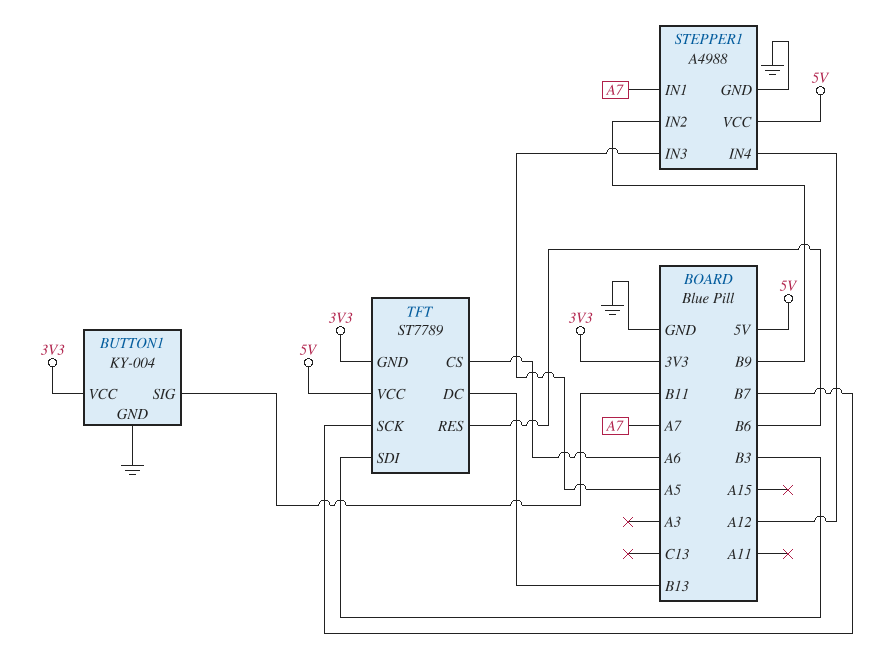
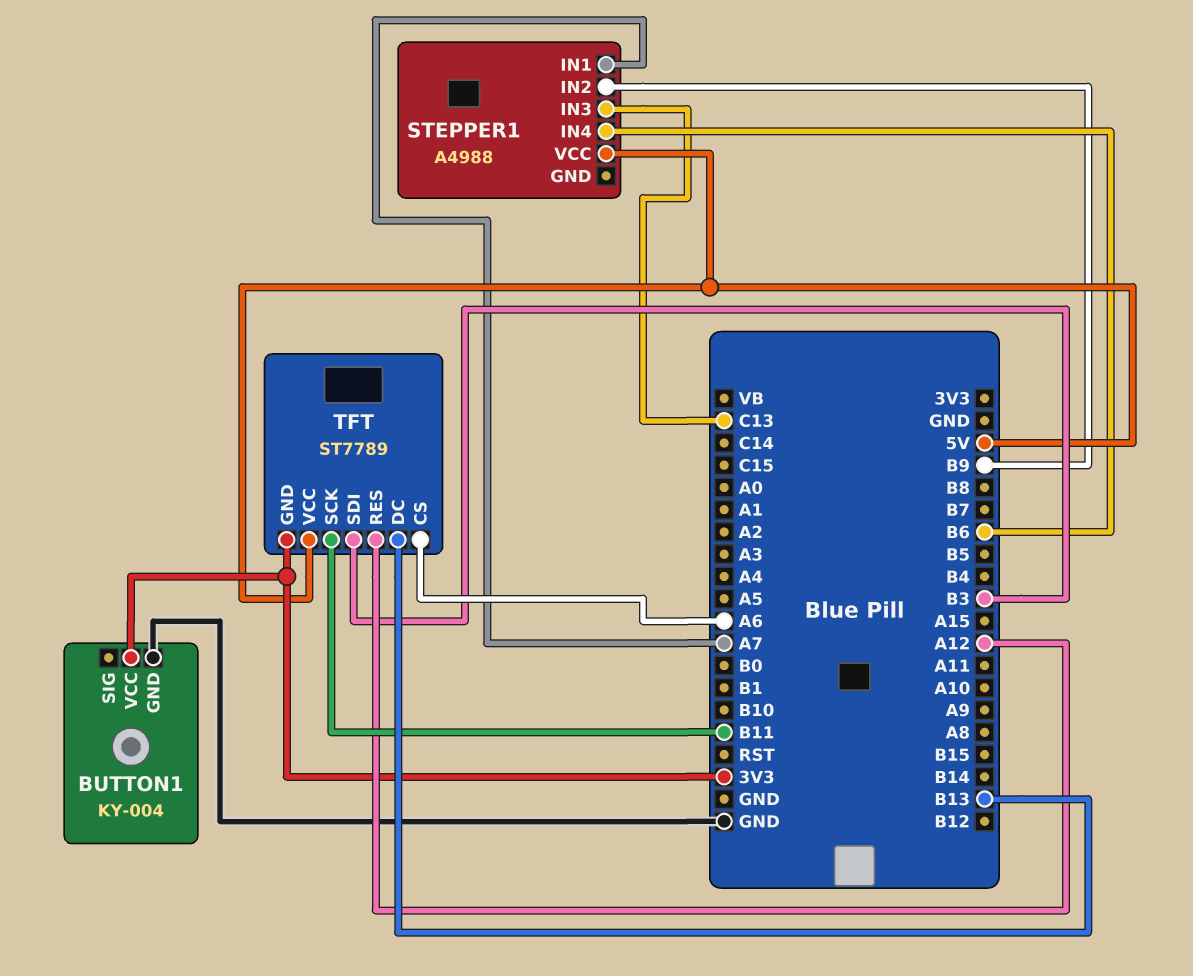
BUTTON1 pin SIG: B11 -> none
STEPPER1 pin GND: GND -> none
STEPPER1 pin IN3: A5 -> C13
STEPPER1 pin IN4: A12 -> B6
TFT pin RES: B6 -> A12
TFT pin SCK: B7 -> B11

